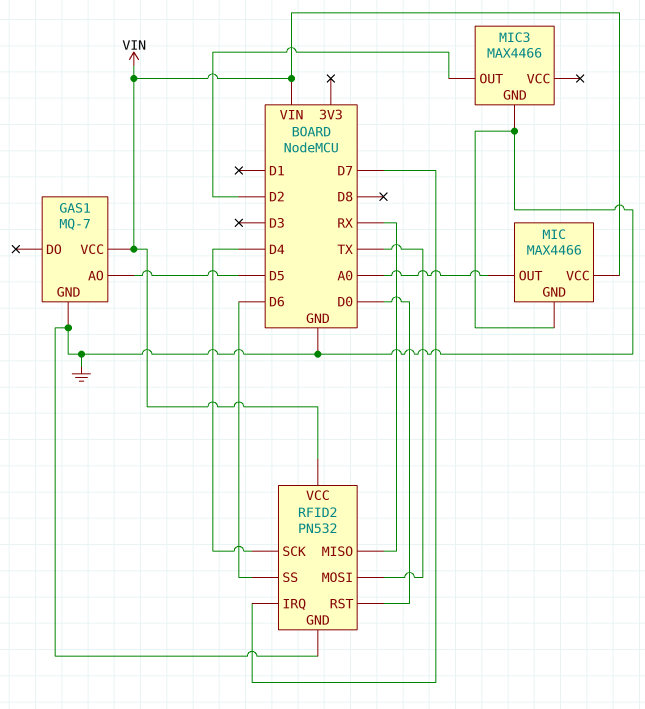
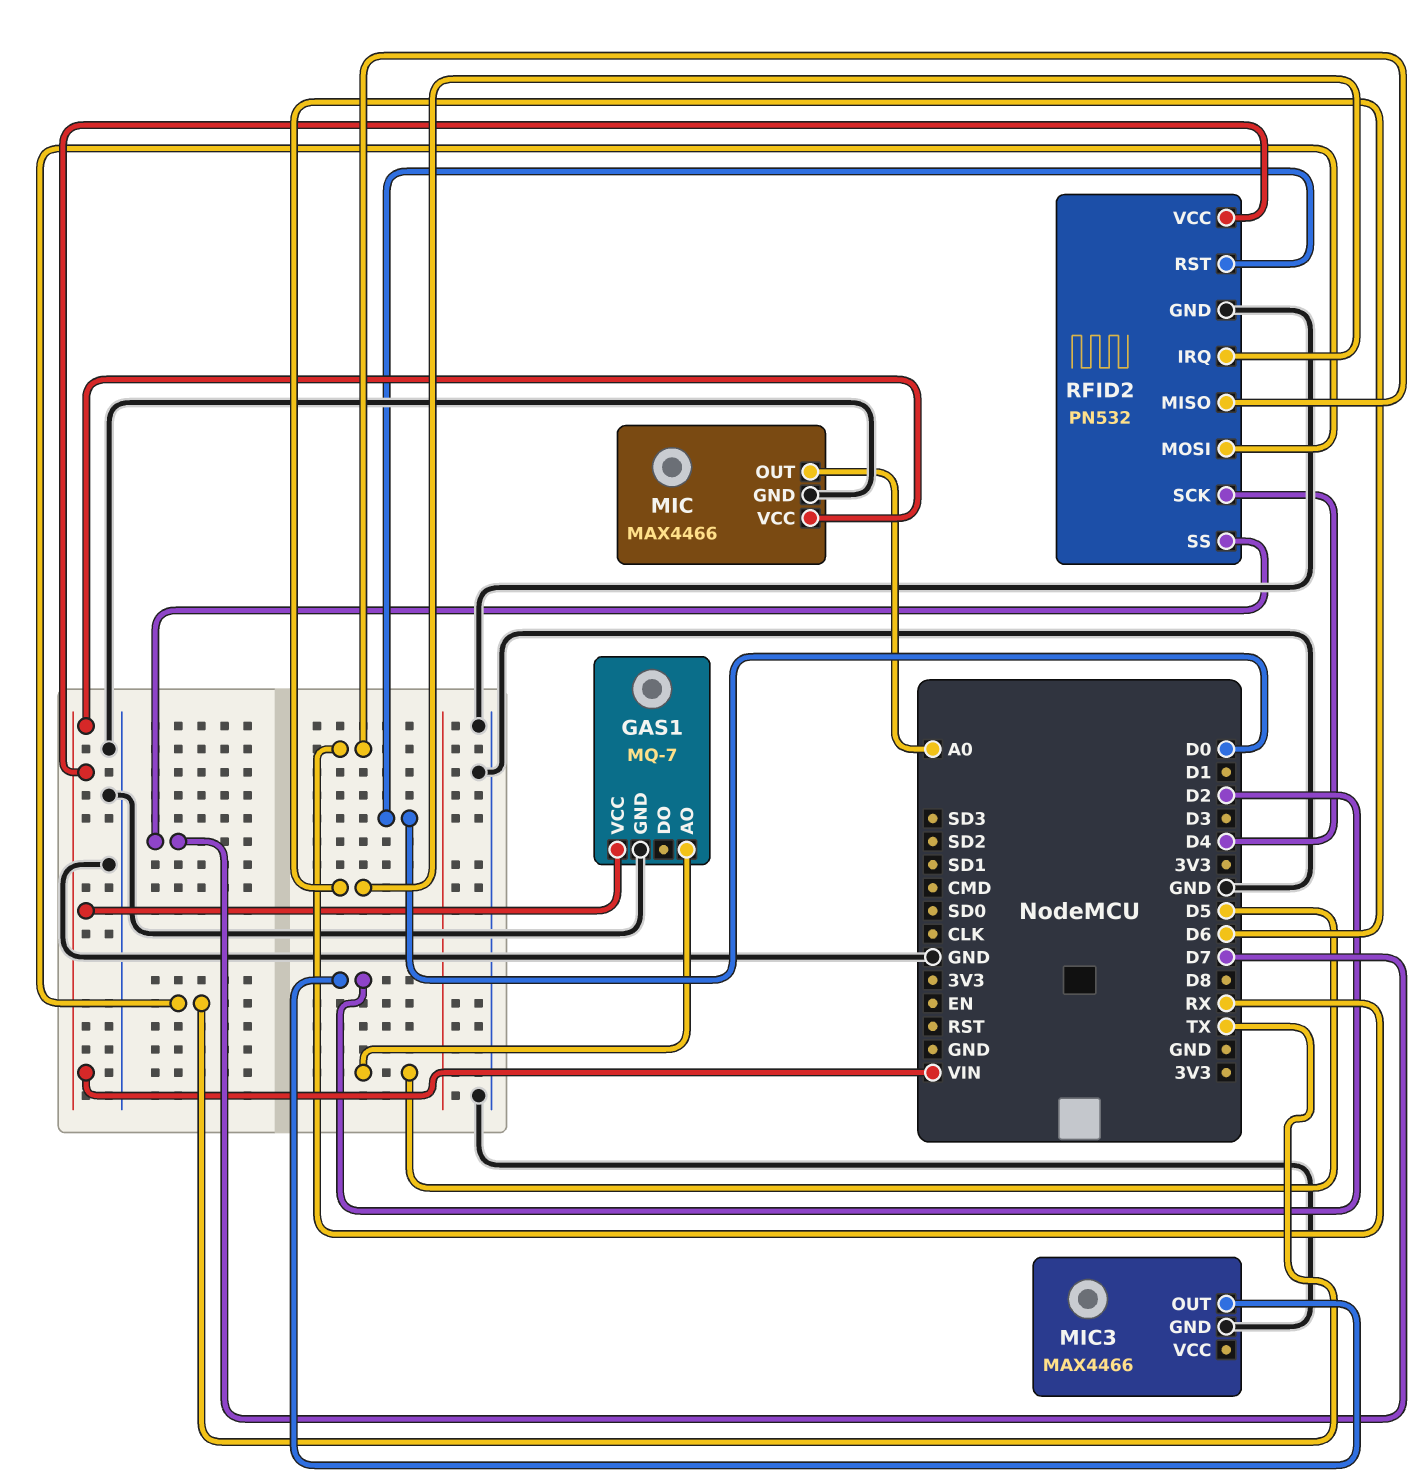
RFID2 pin IRQ: D7 -> D6
RFID2 pin SS: D6 -> D7

